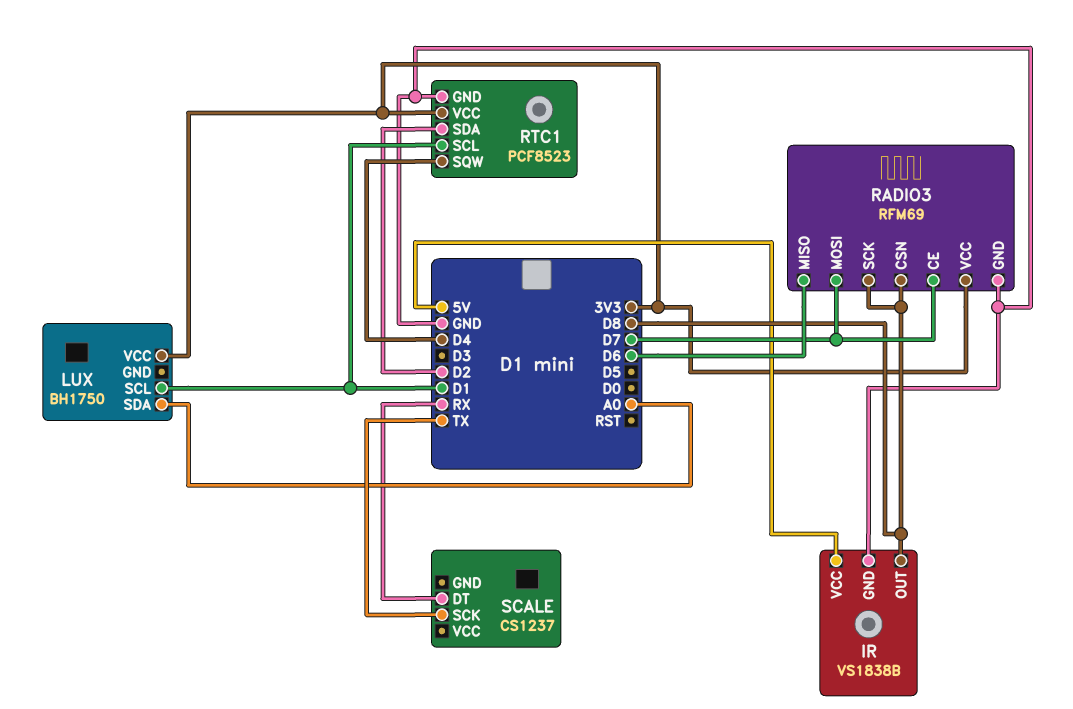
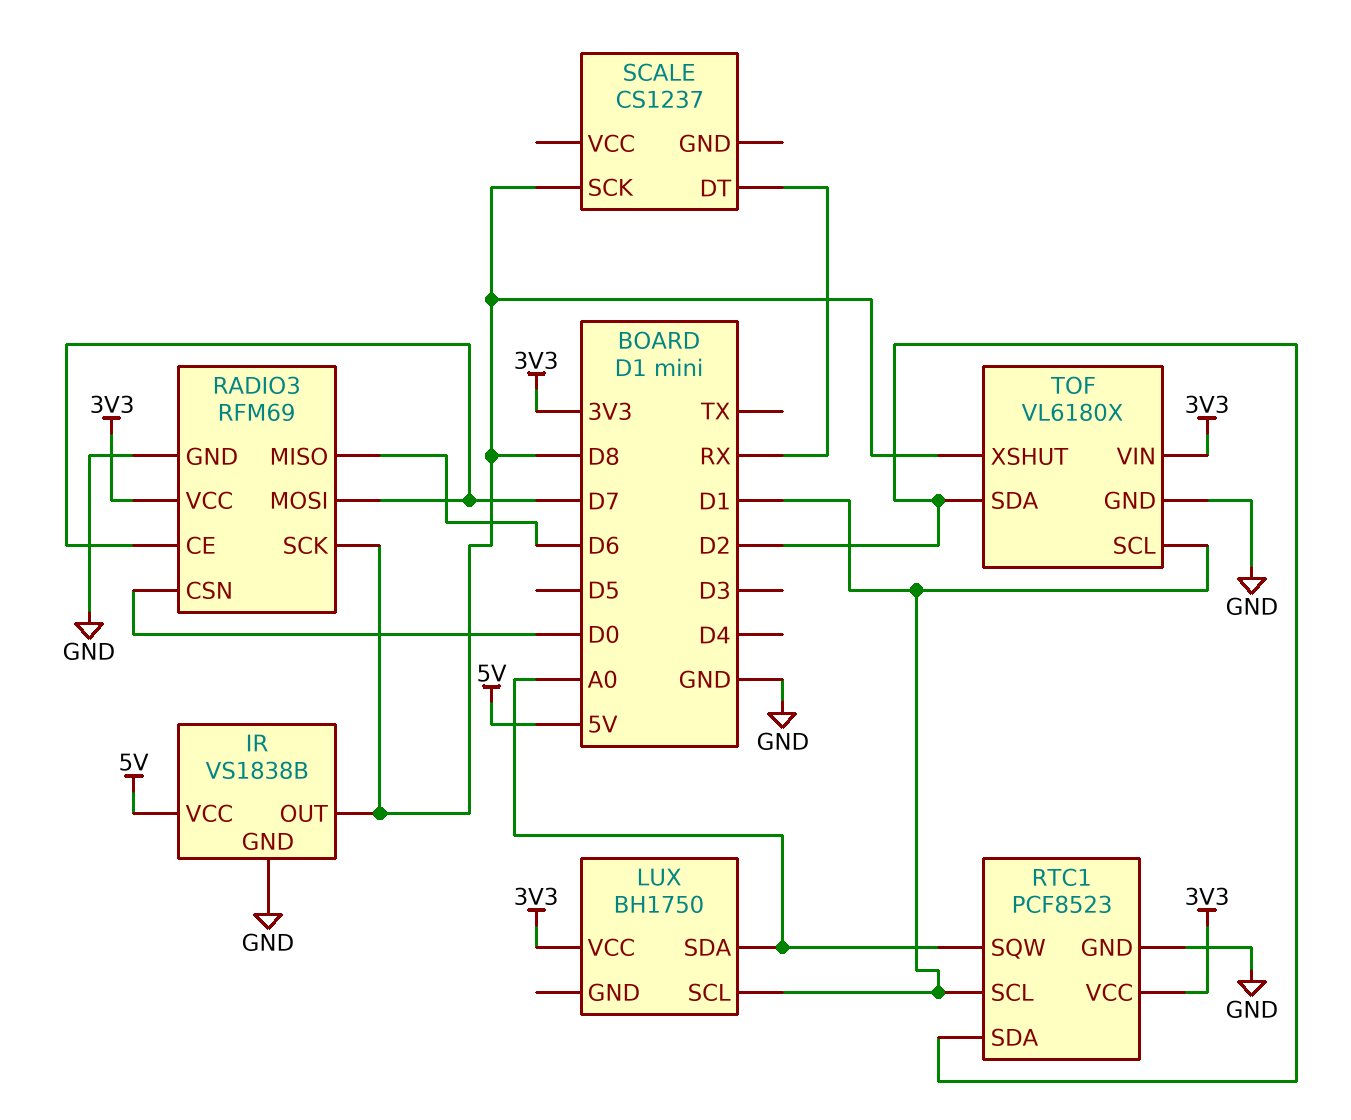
RADIO3 pin CSN: D8 -> D0
RTC1 pin SQW: D4 -> A0
SCALE pin SCK: TX -> D8
TOF: none -> VL6180X
TOF pin GND: none -> GND
TOF pin SCL: none -> D1
TOF pin SDA: none -> D2
TOF pin VIN: none -> 3V3
TOF pin XSHUT: none -> D8

